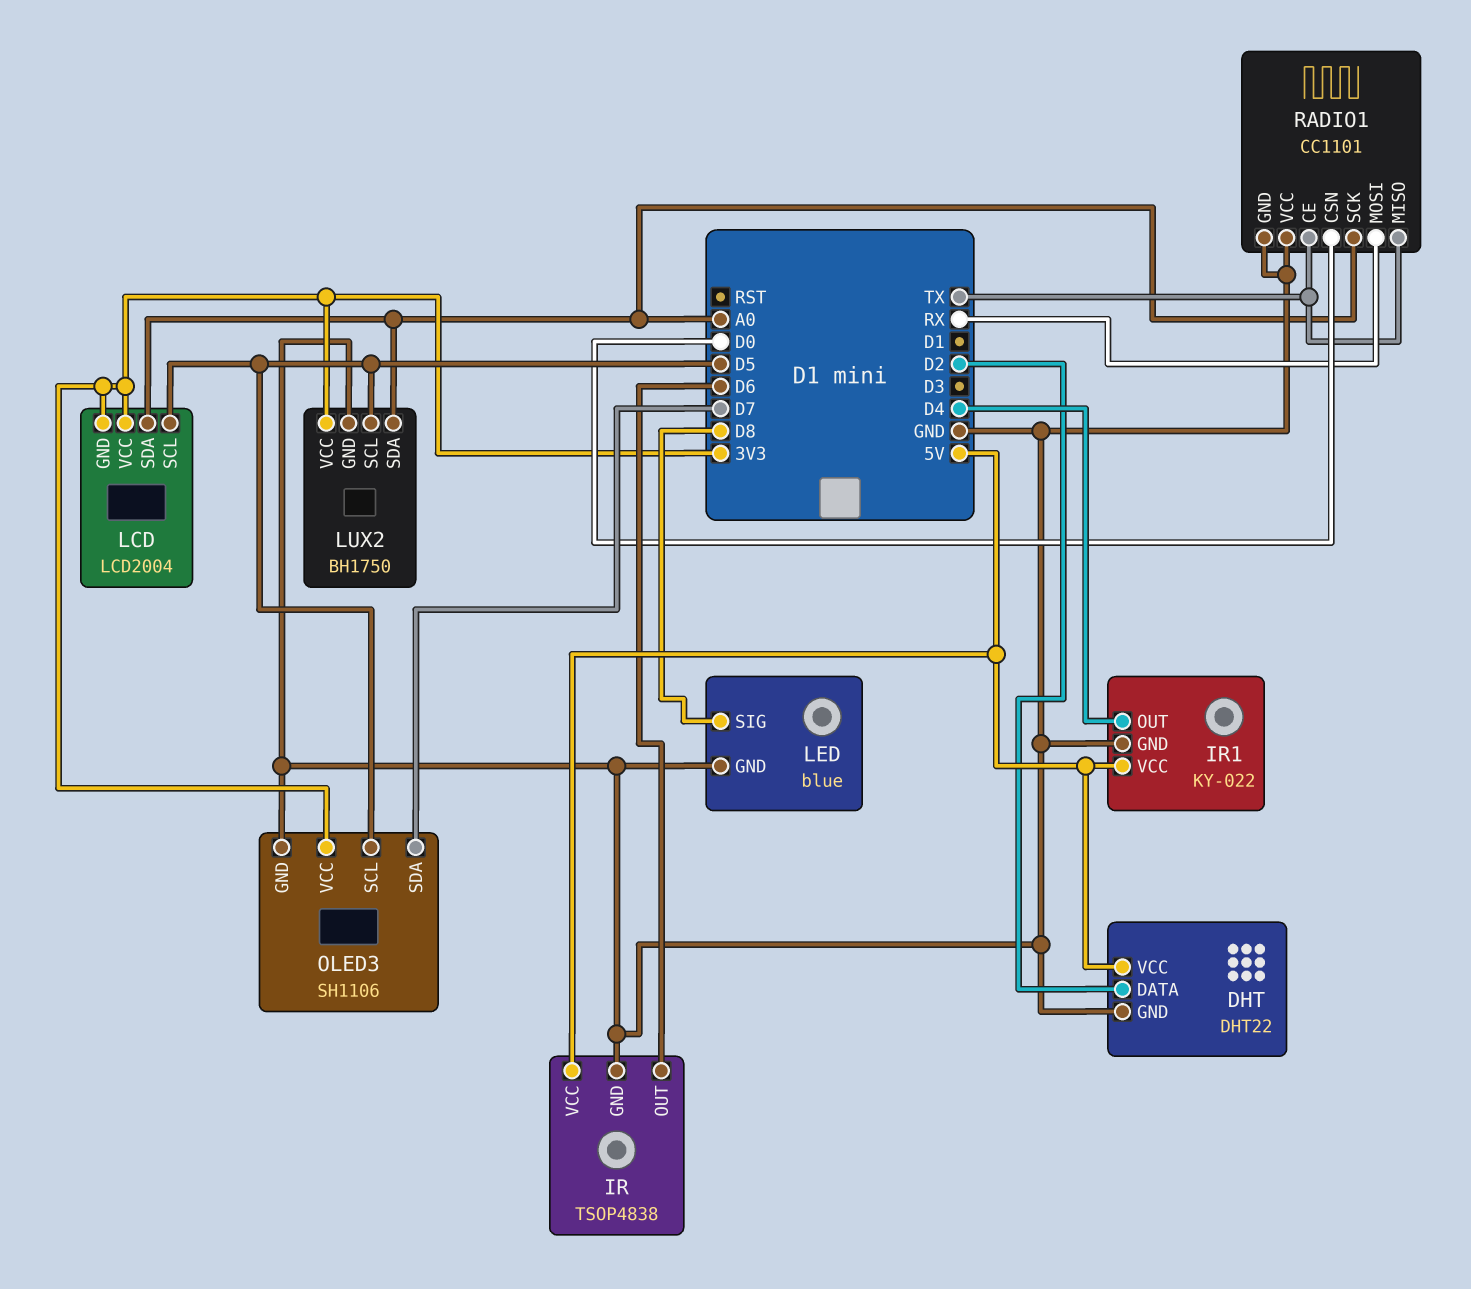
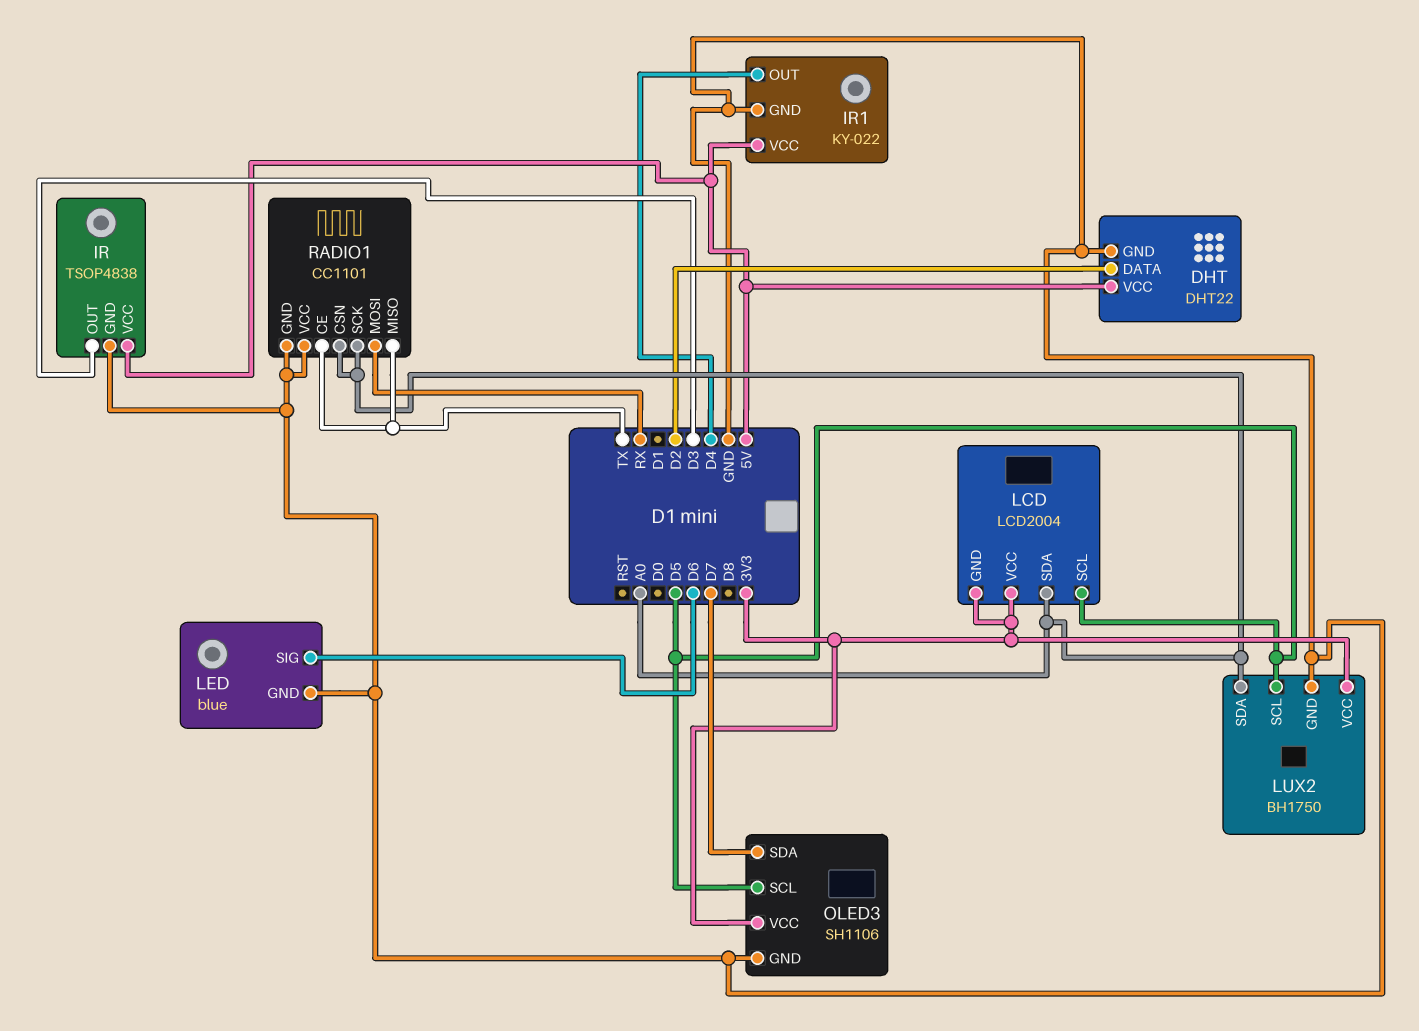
IR pin OUT: D6 -> D3
LED pin SIG: D8 -> D6
RADIO1 pin CSN: D0 -> A0

